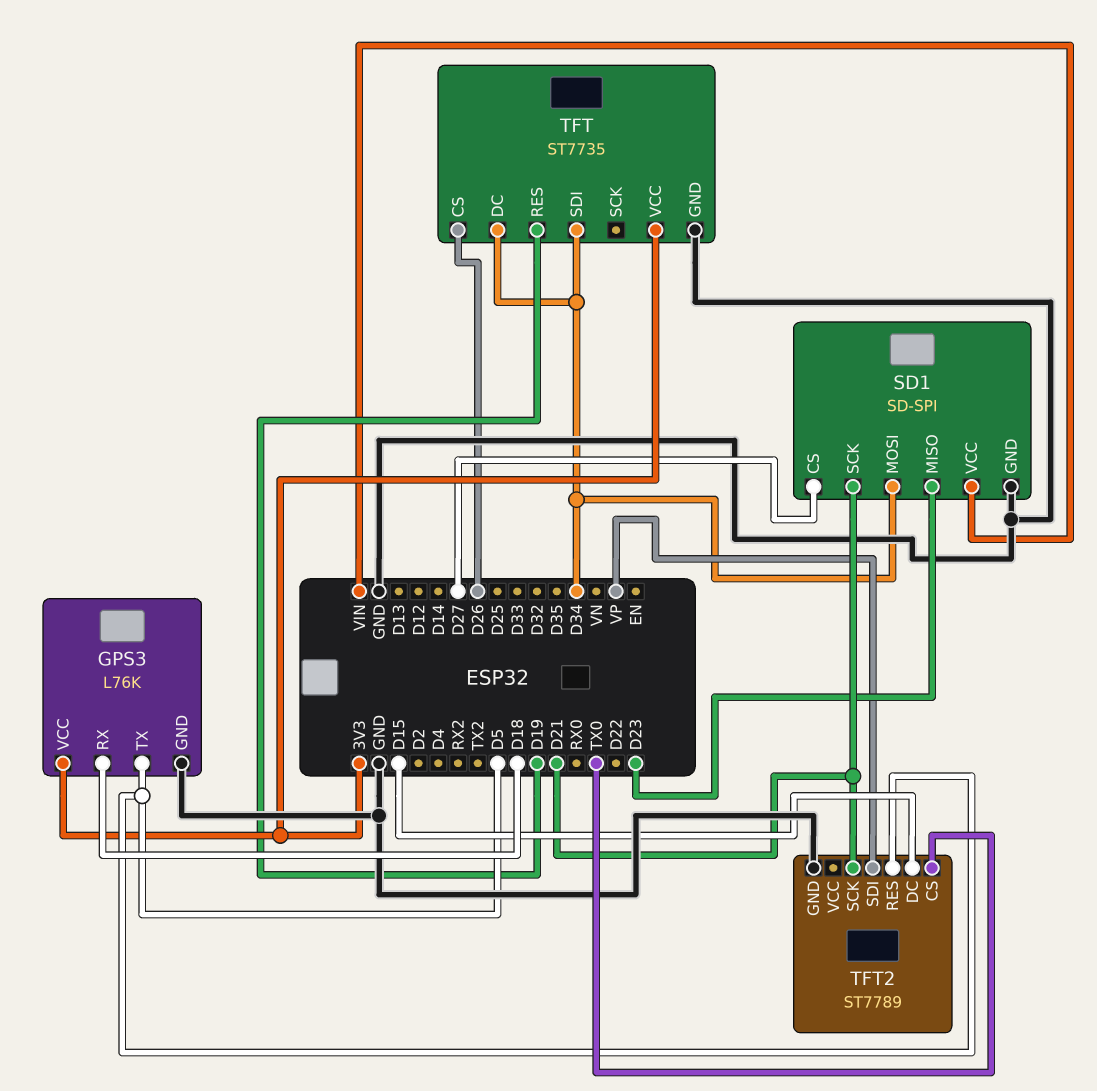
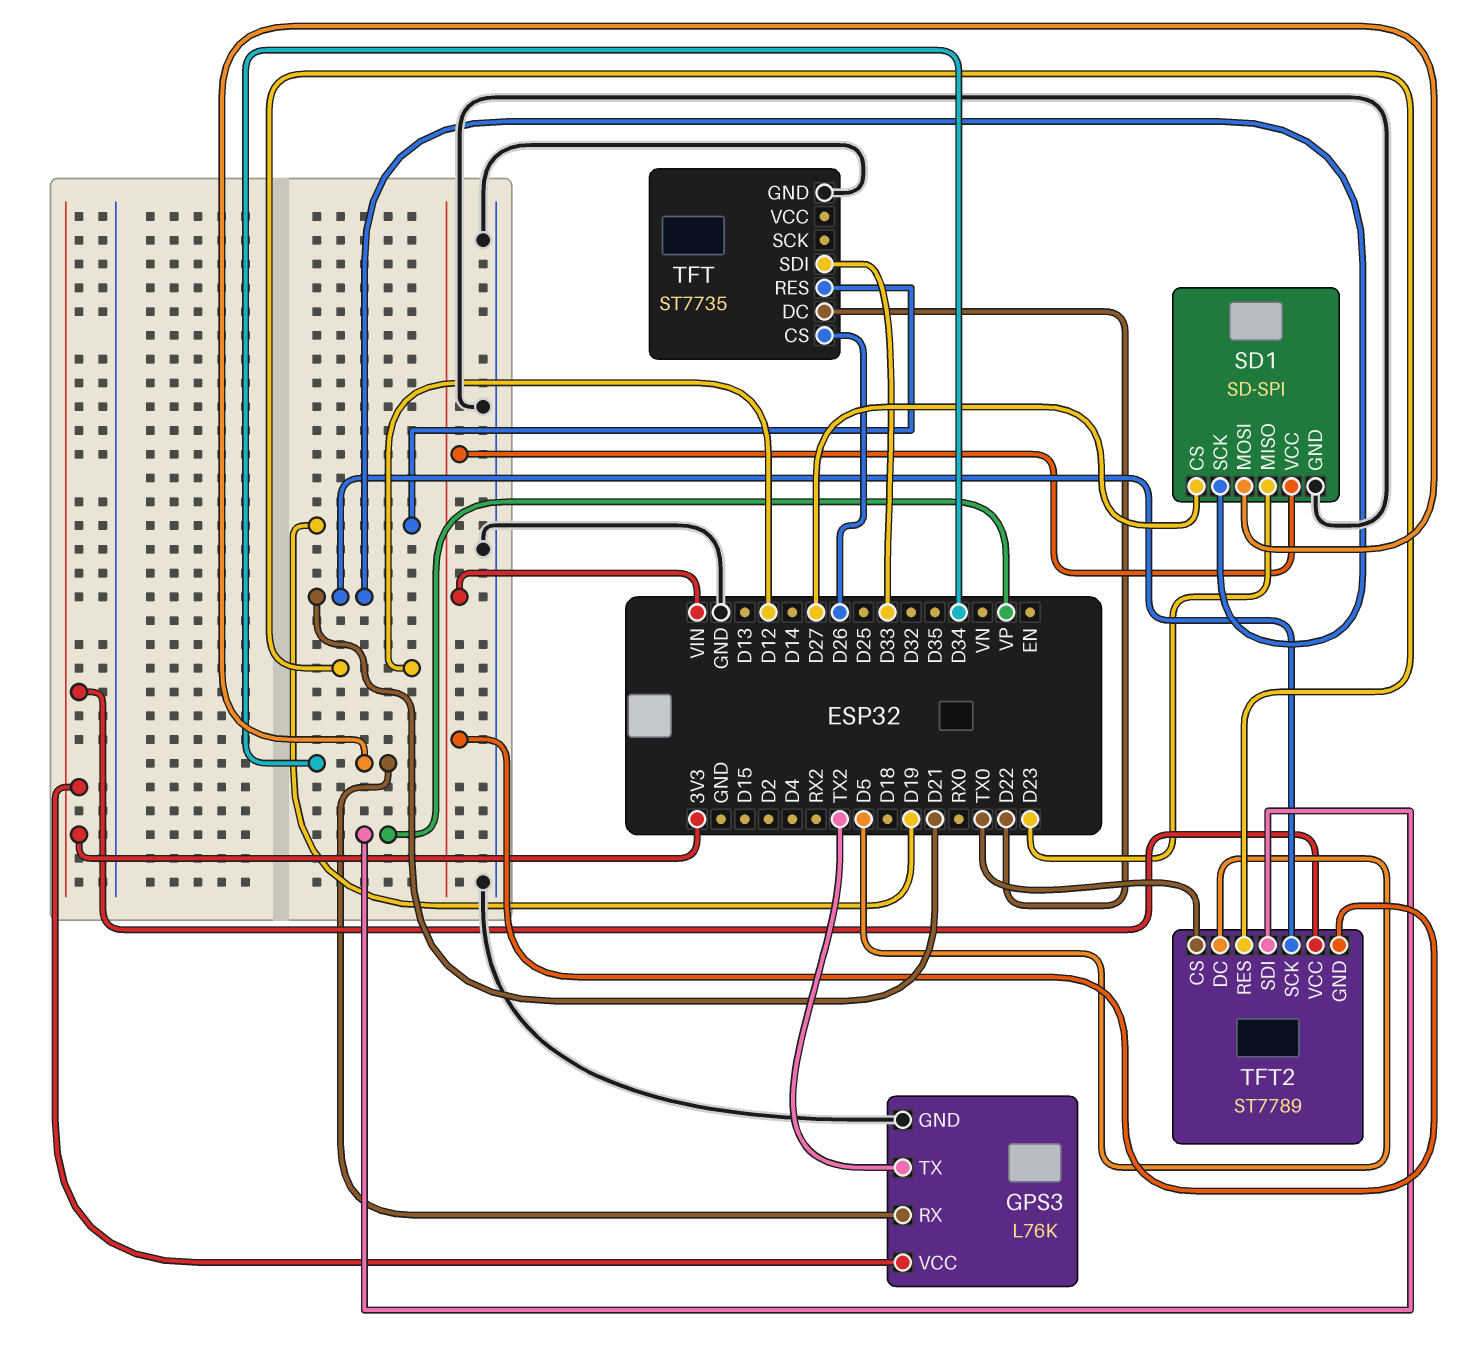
GPS3 pin RX: D18 -> D34
GPS3 pin TX: D5 -> TX2
TFT pin DC: D34 -> D22
TFT pin SDI: D34 -> D33
TFT pin VCC: 3V3 -> none
TFT2 pin DC: D15 -> D5
TFT2 pin GND: GND -> VIN
TFT2 pin RES: D5 -> D12
TFT2 pin VCC: none -> 3V3

